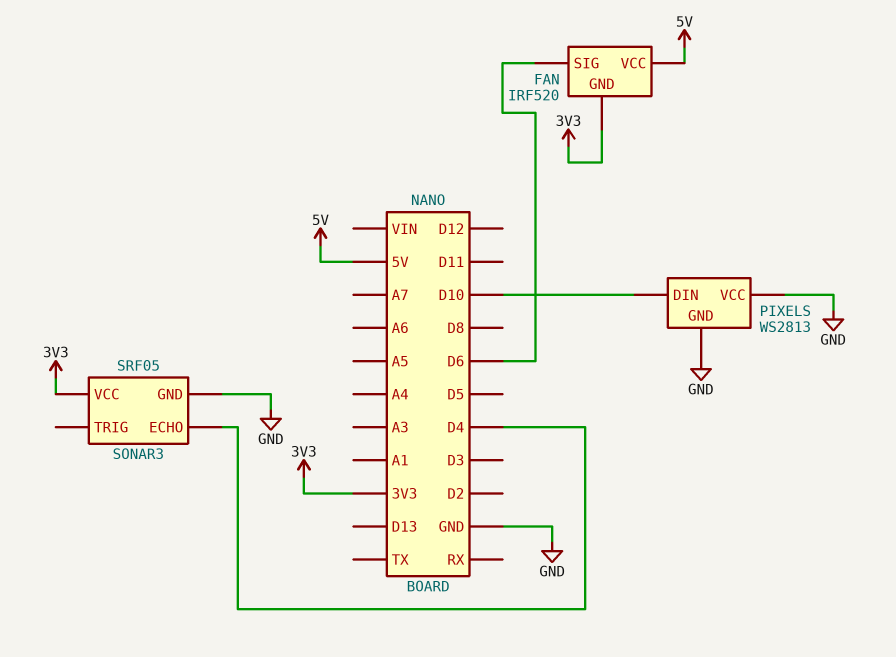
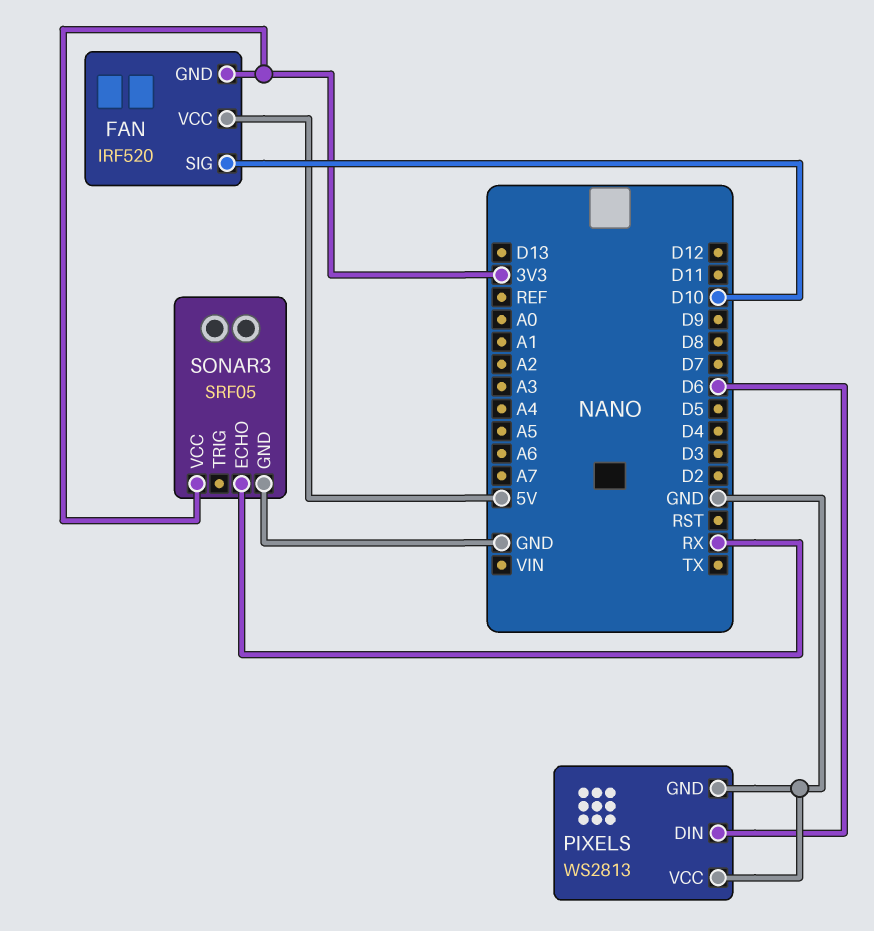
FAN pin SIG: D6 -> D10
PIXELS pin DIN: D10 -> D6
SONAR3 pin ECHO: D4 -> RX

